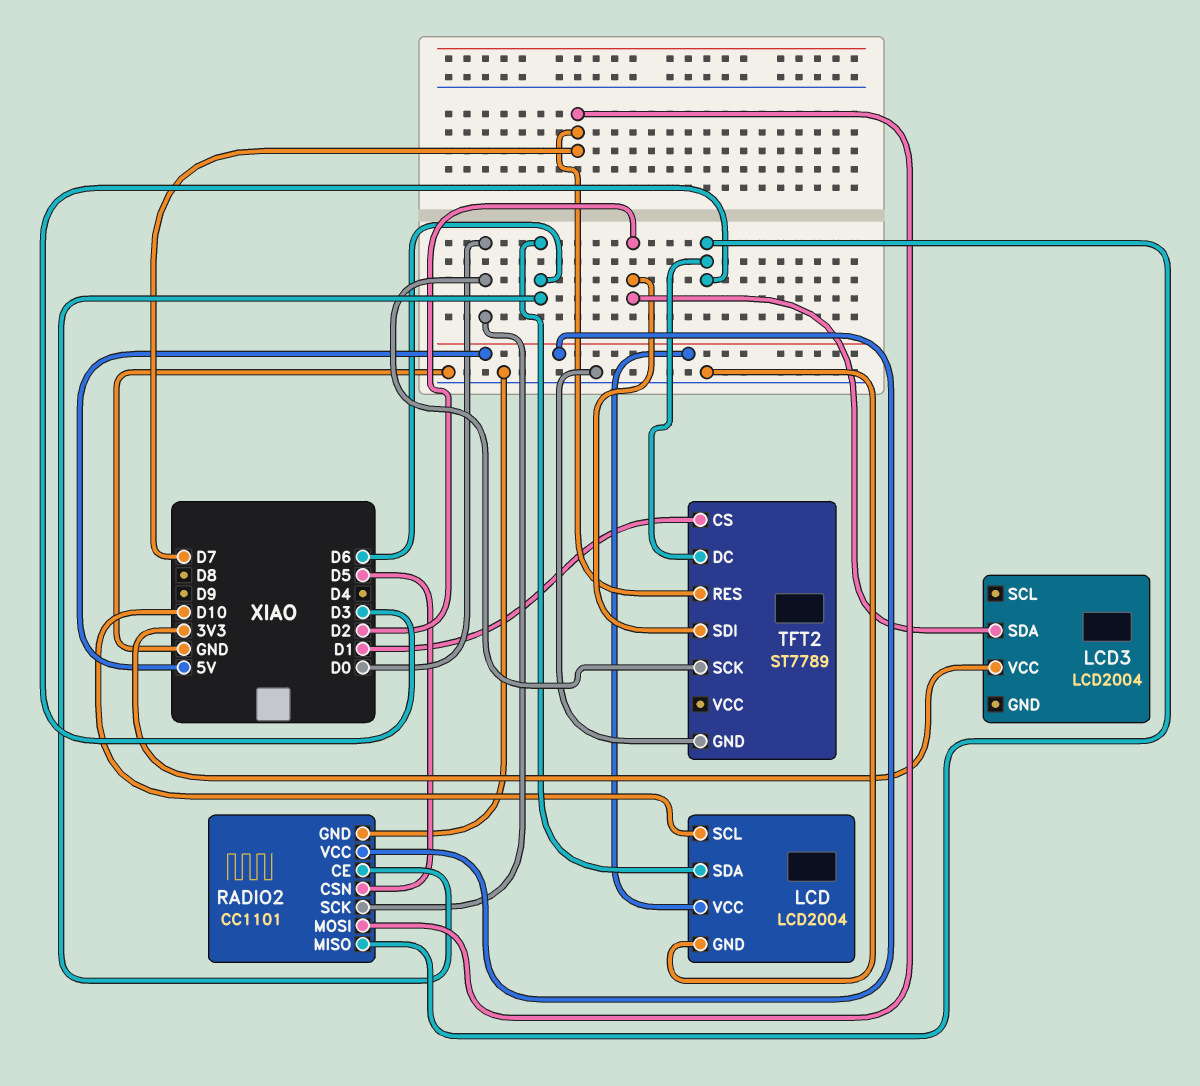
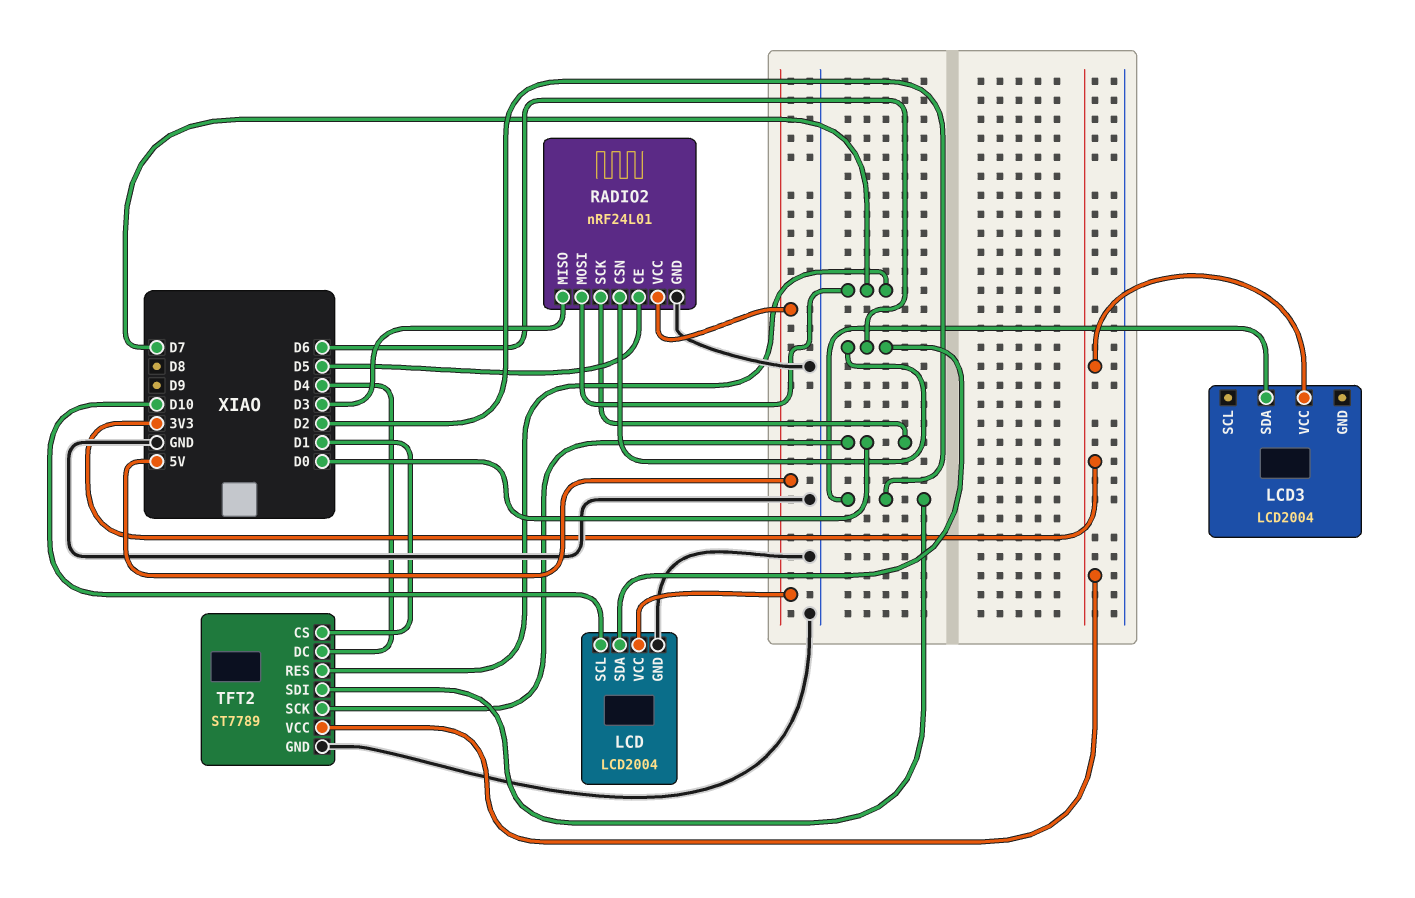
RADIO2: CC1101 -> nRF24L01
RADIO2 pin CE: D6 -> D5
RADIO2 pin CSN: D5 -> D6
TFT2 pin DC: D3 -> D4
TFT2 pin VCC: none -> 3V3

